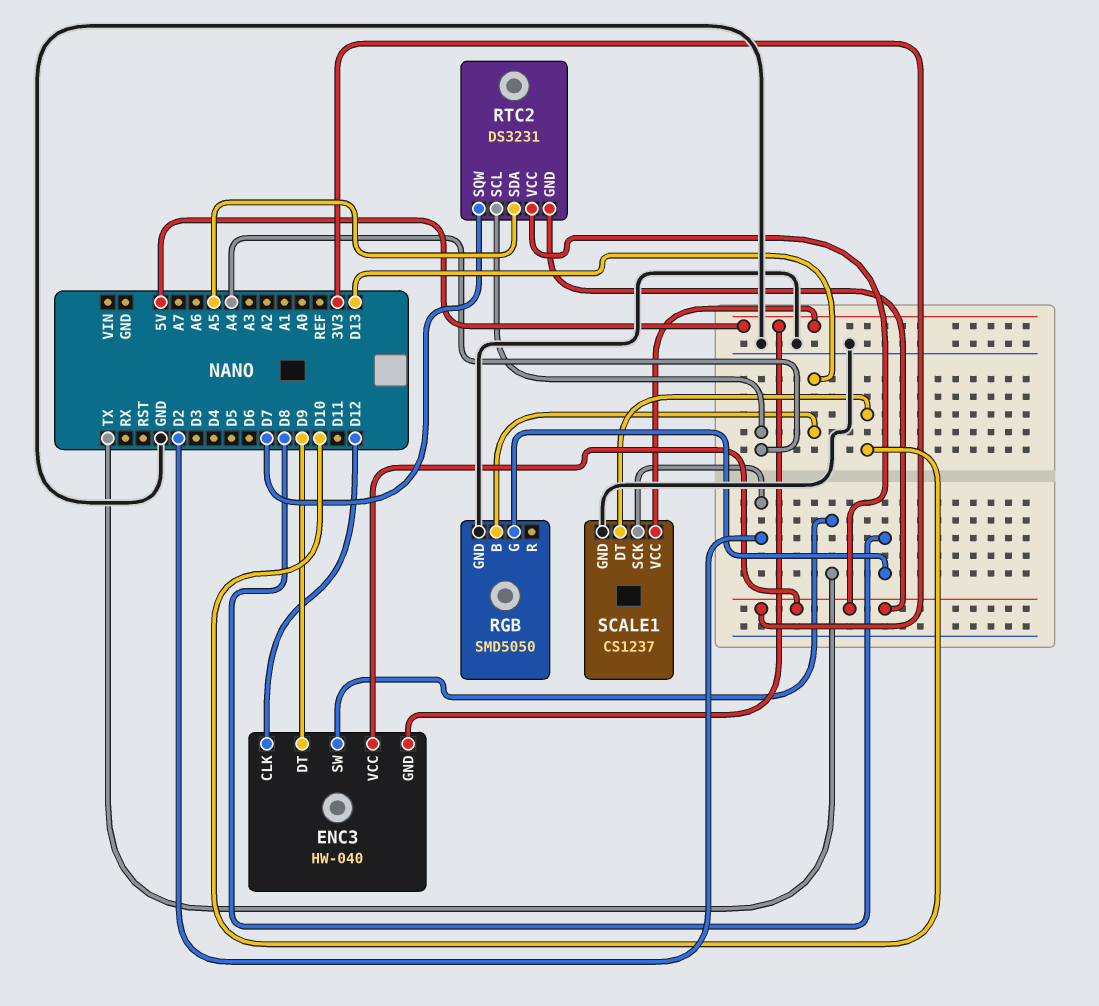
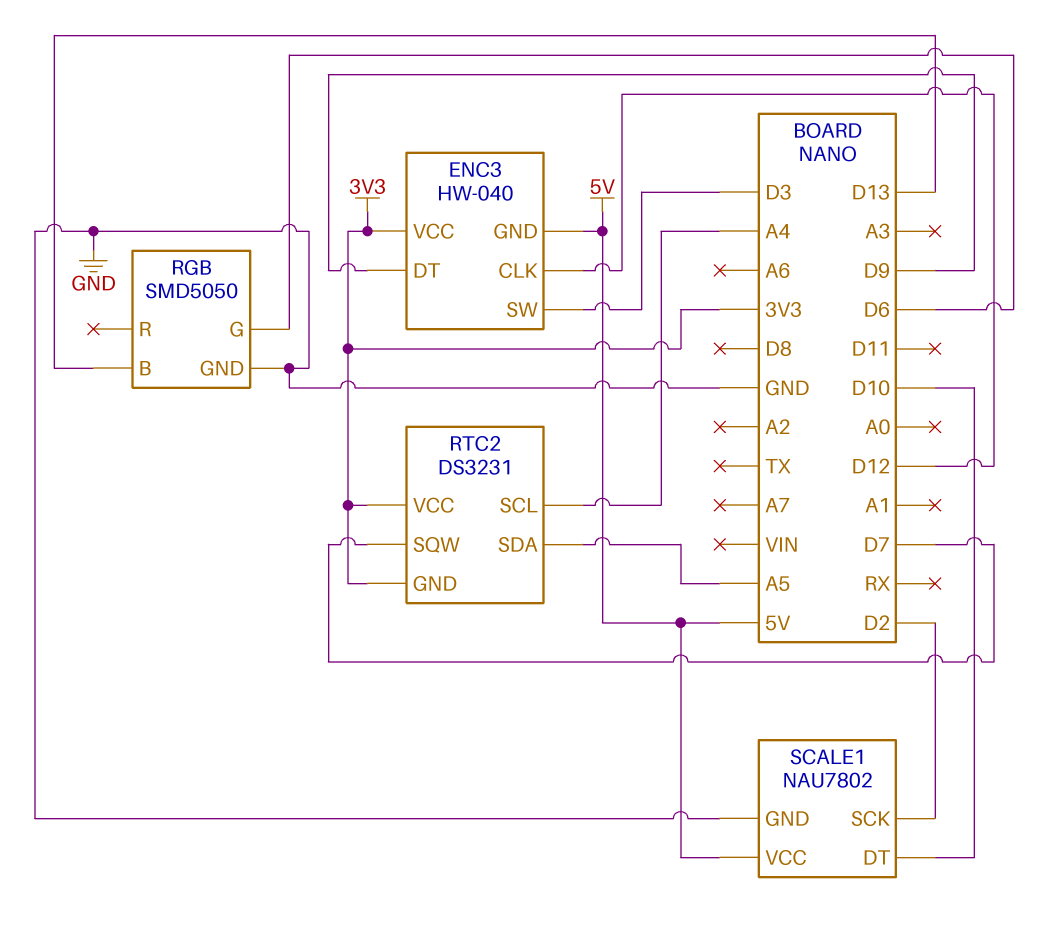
ENC3 pin SW: TX -> D3
RGB pin G: D8 -> D6
SCALE1: CS1237 -> NAU7802

